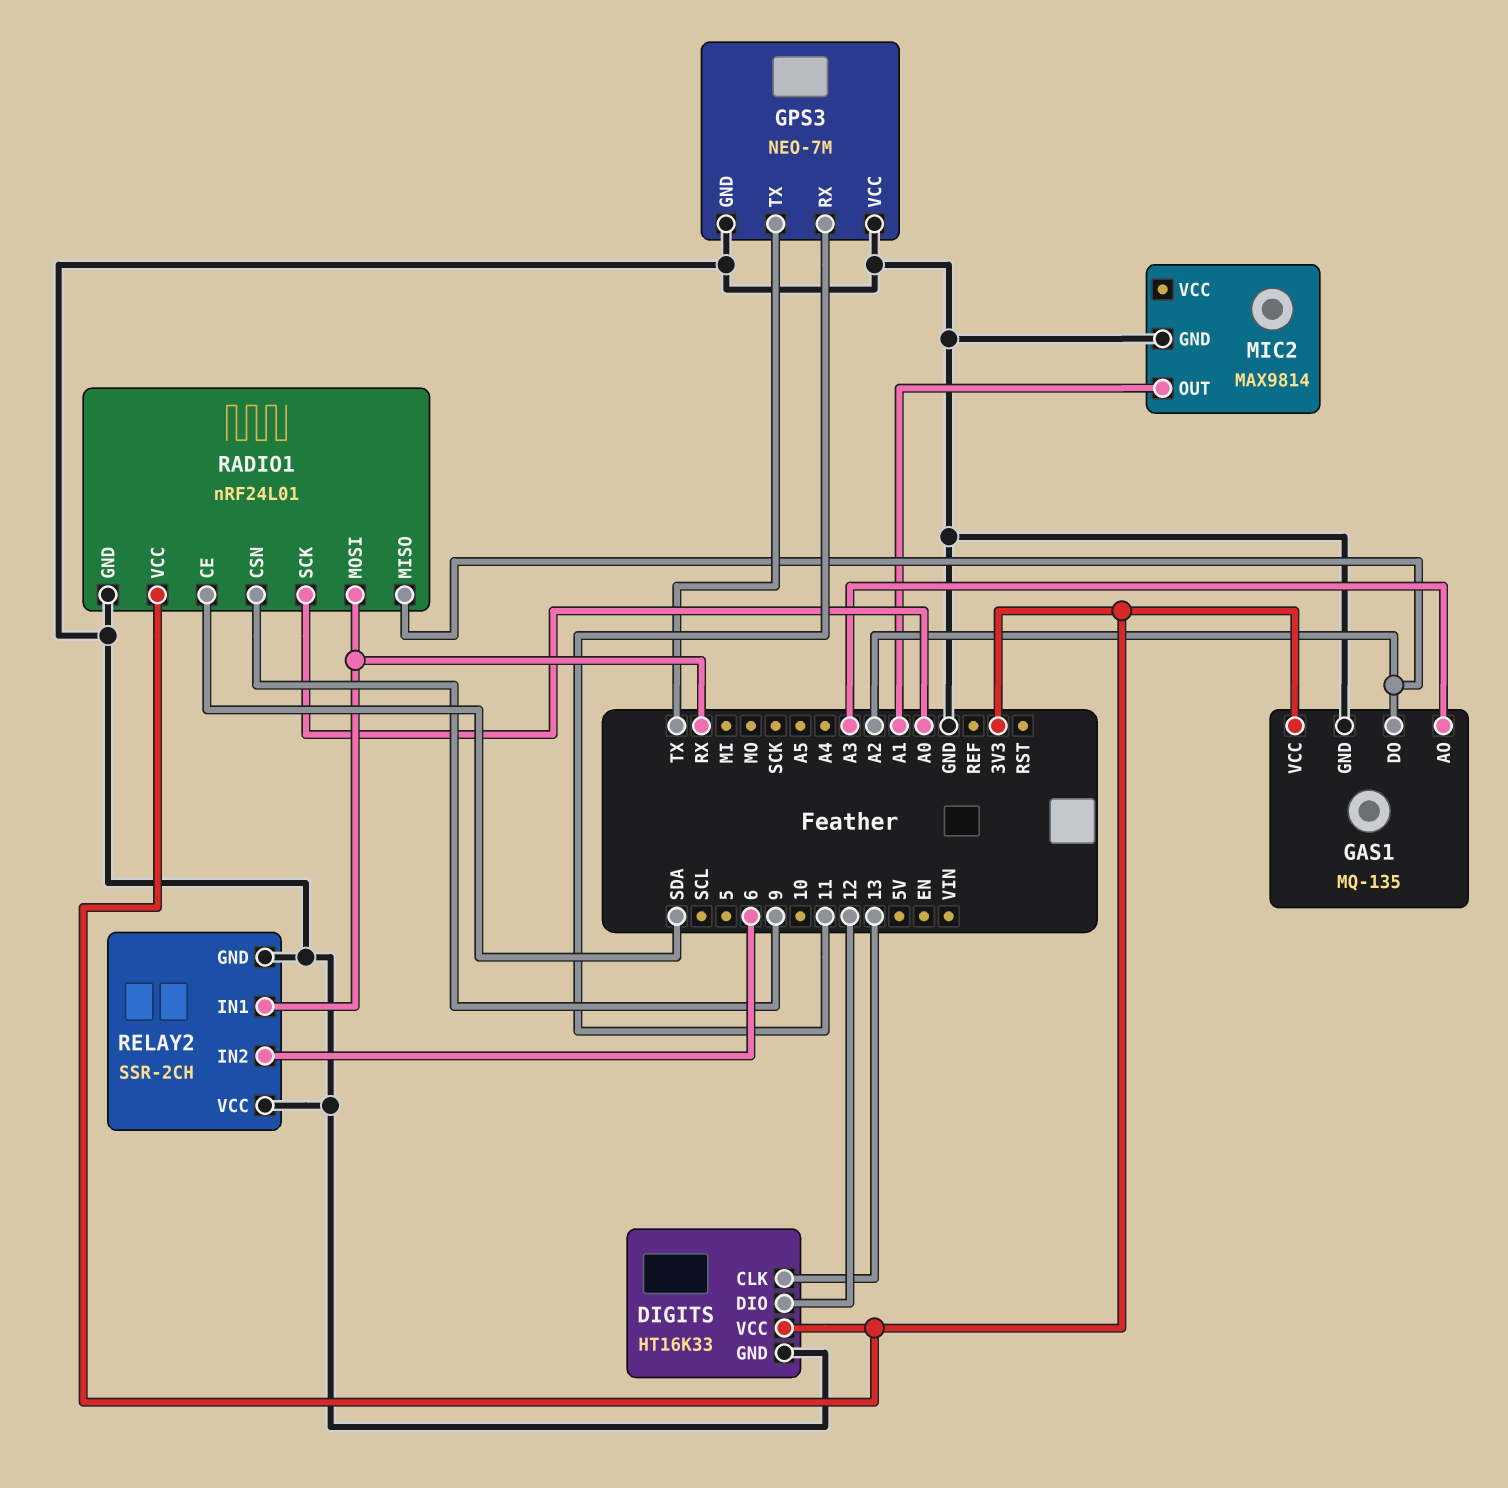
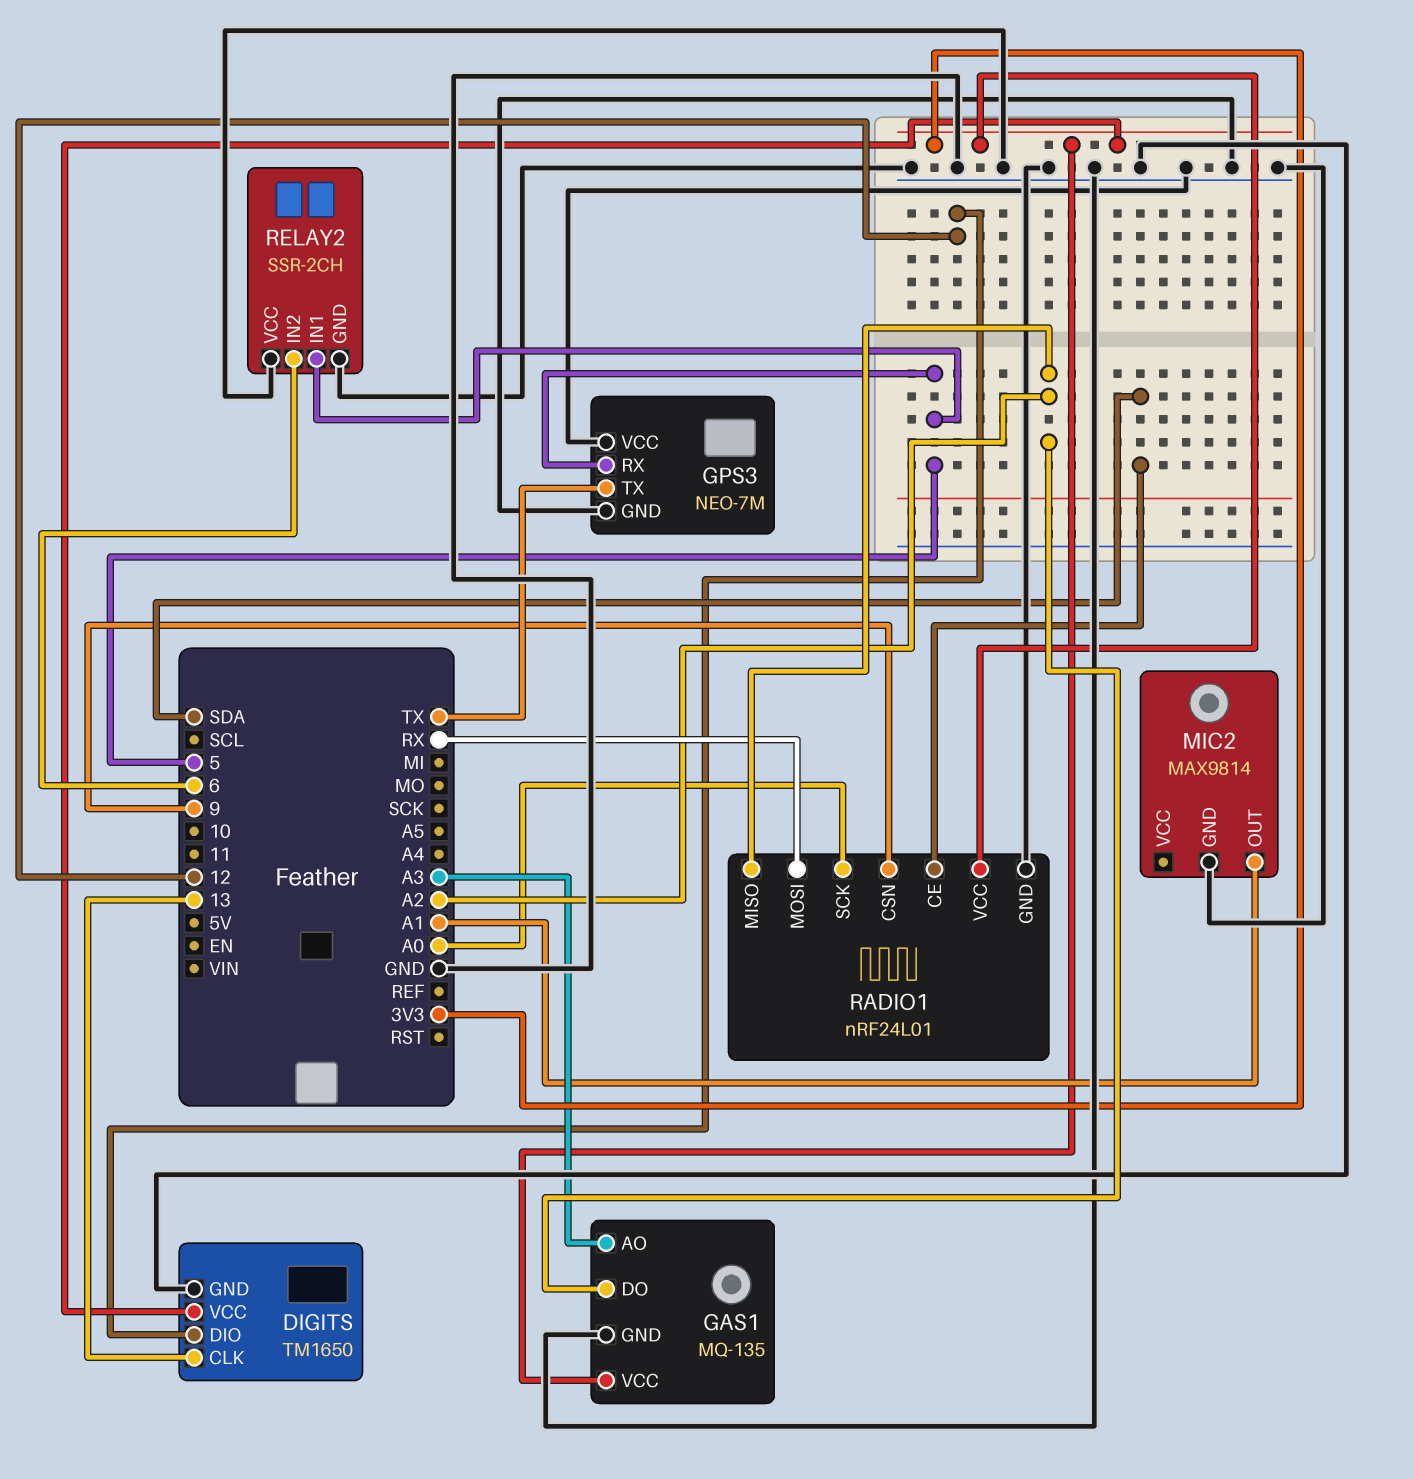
DIGITS: HT16K33 -> TM1650
GPS3 pin RX: 11 -> 5
RELAY2 pin IN1: RX -> 5

